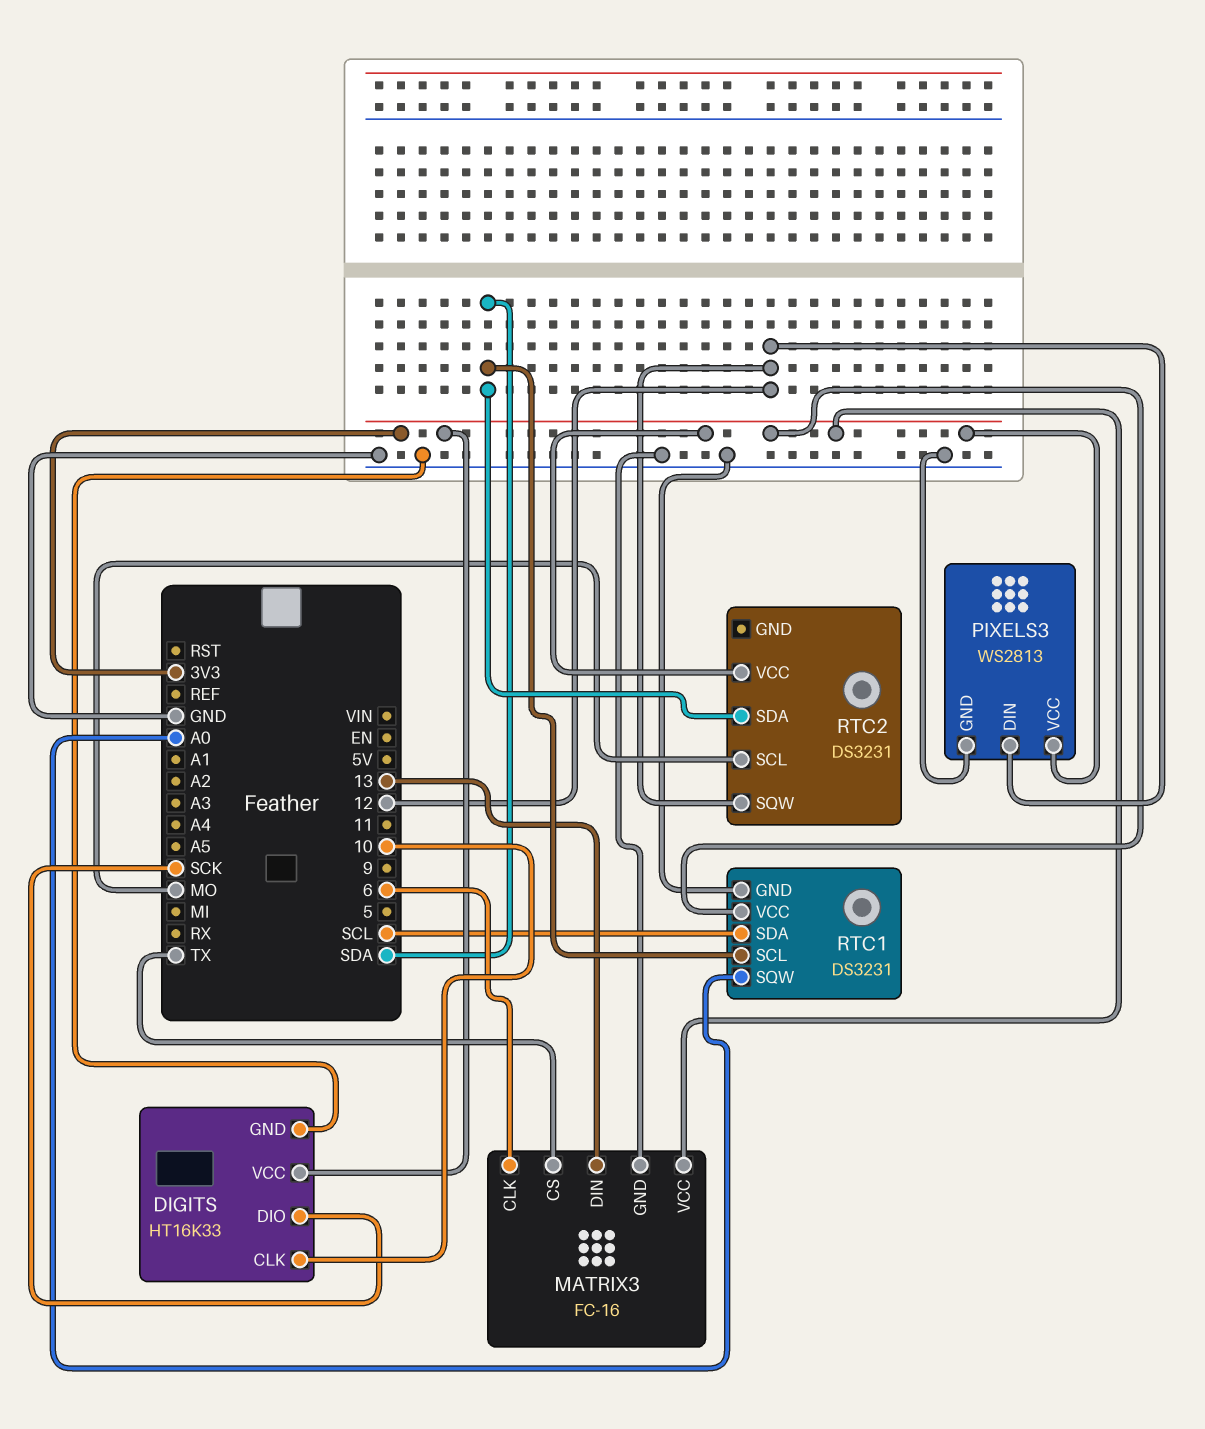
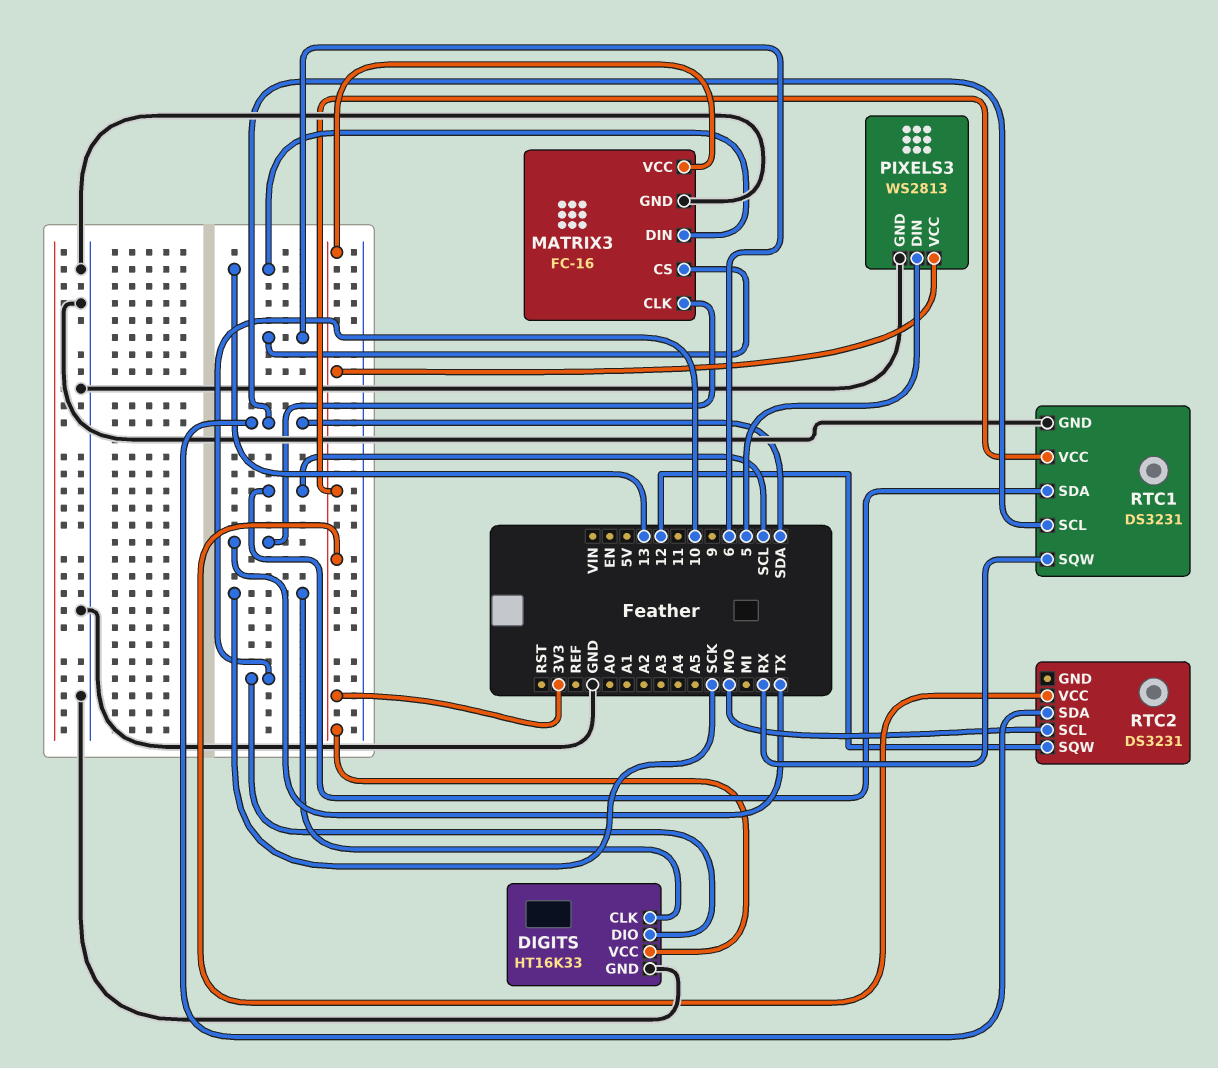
DIGITS pin CLK: 10 -> SCK
DIGITS pin DIO: SCK -> 10
MATRIX3 pin CLK: 6 -> TX
MATRIX3 pin CS: TX -> 6
PIXELS3 pin DIN: 12 -> 5
RTC1 pin SQW: A0 -> RX

